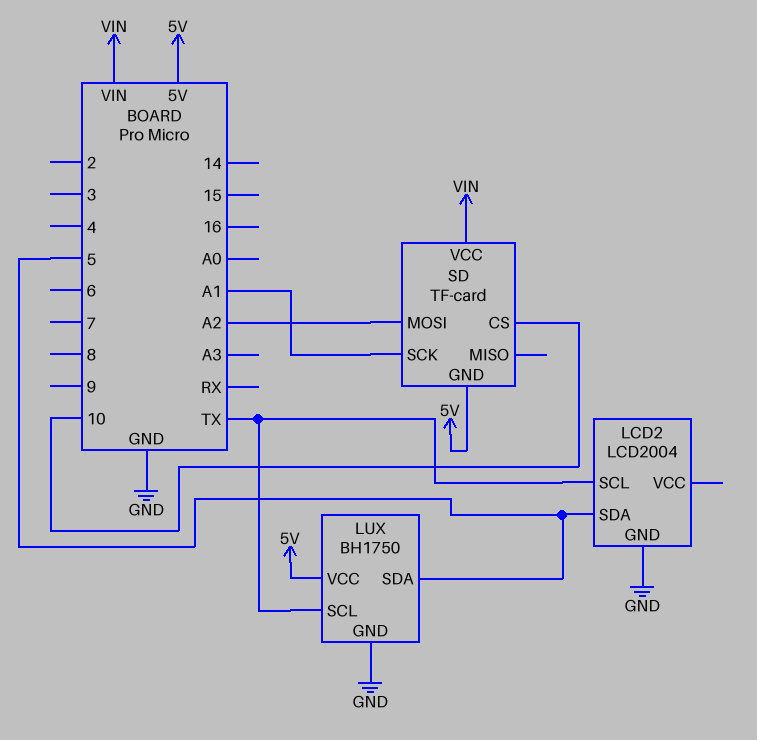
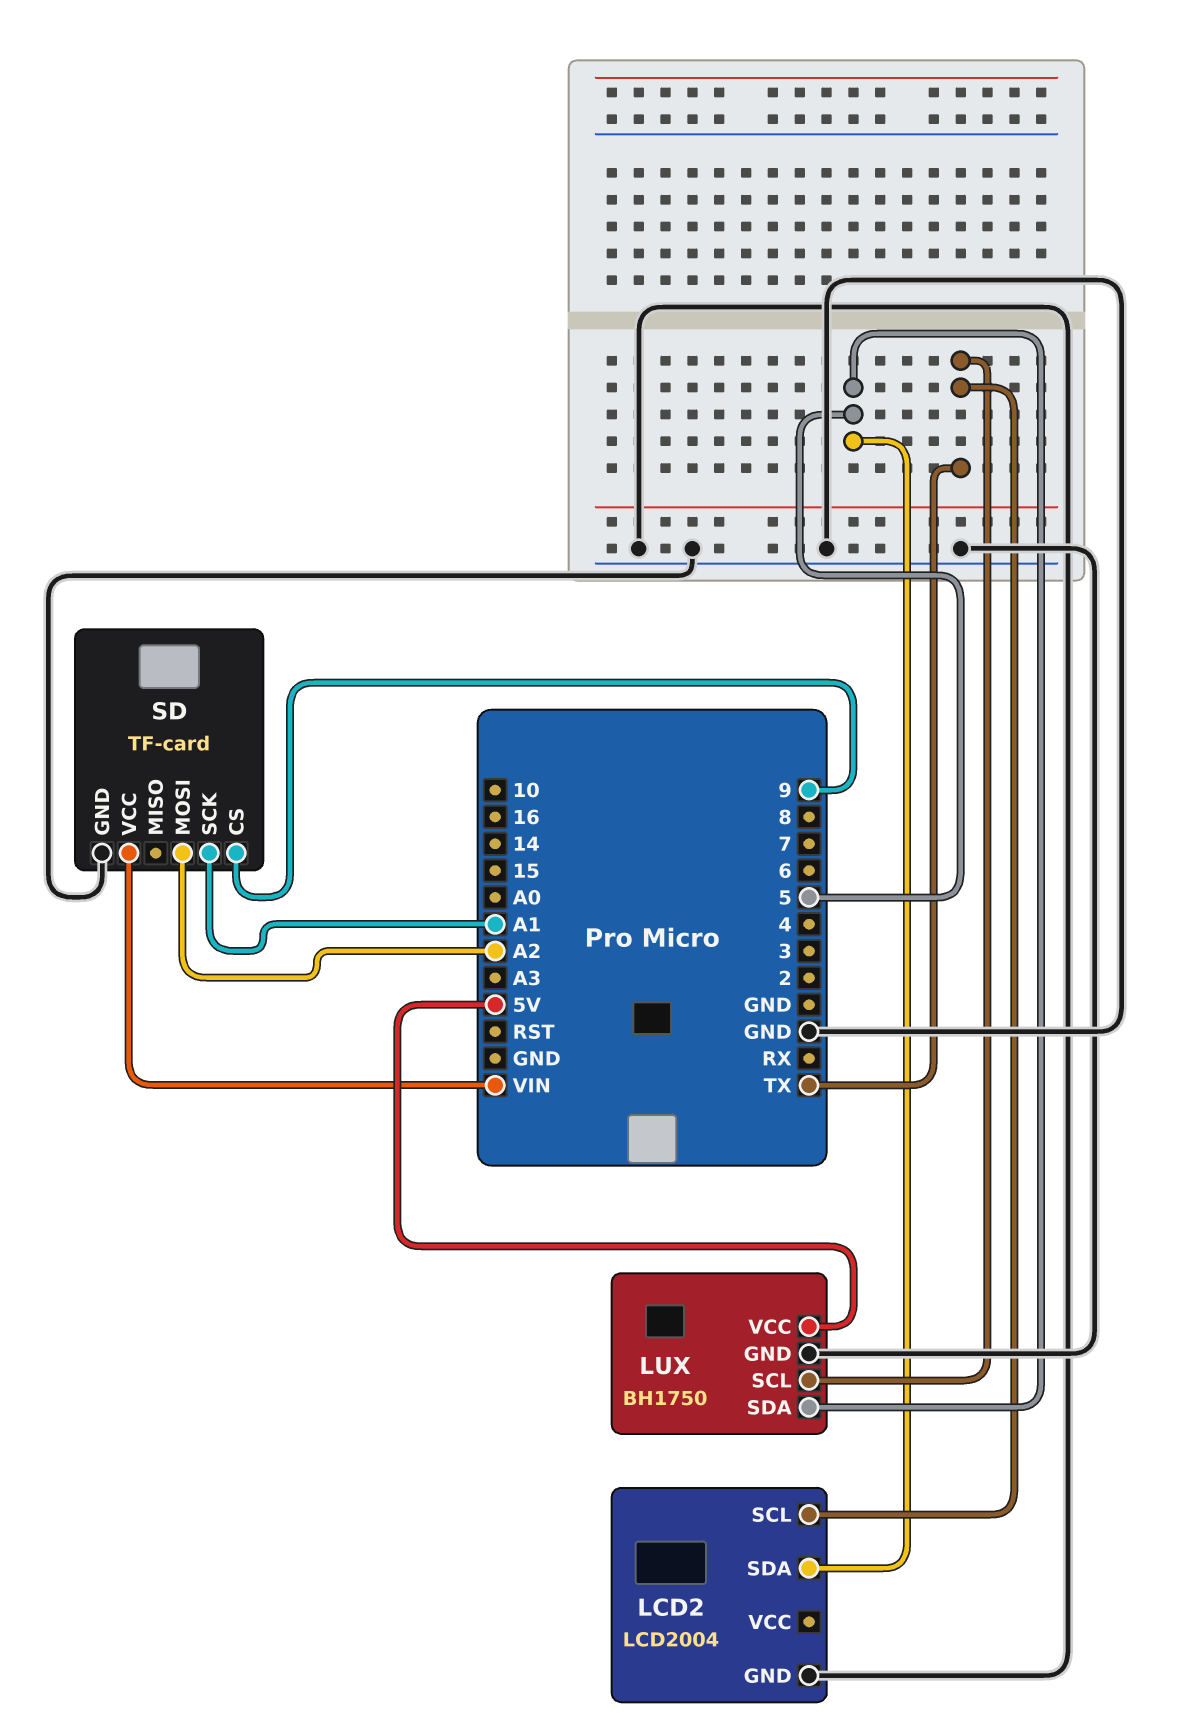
SD pin CS: 10 -> 9
SD pin GND: 5V -> GND

